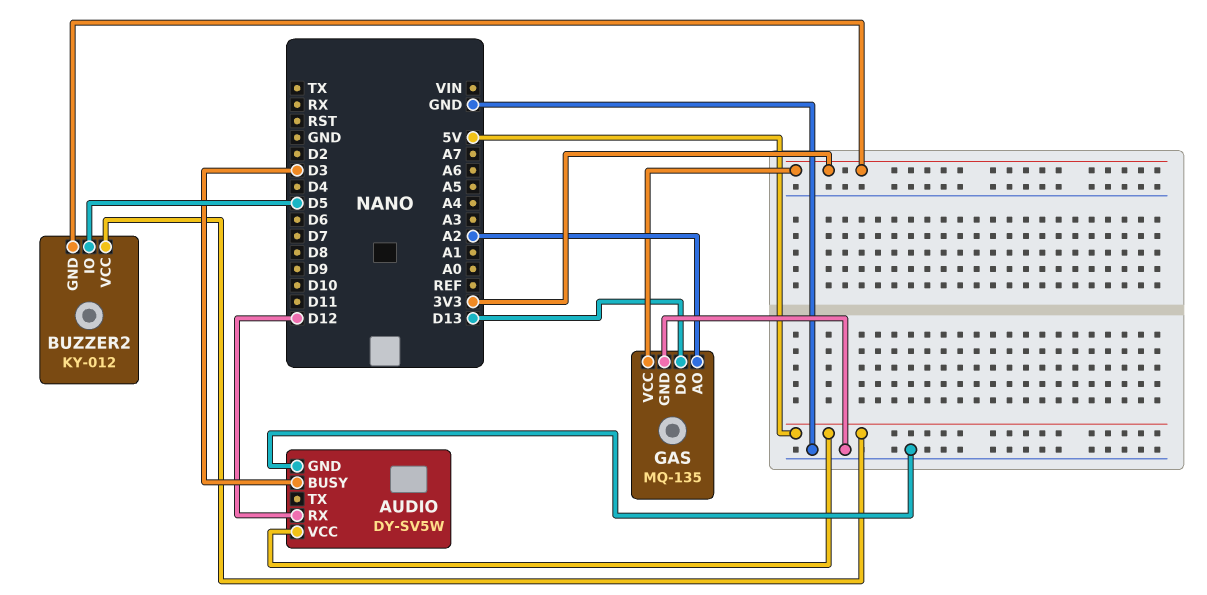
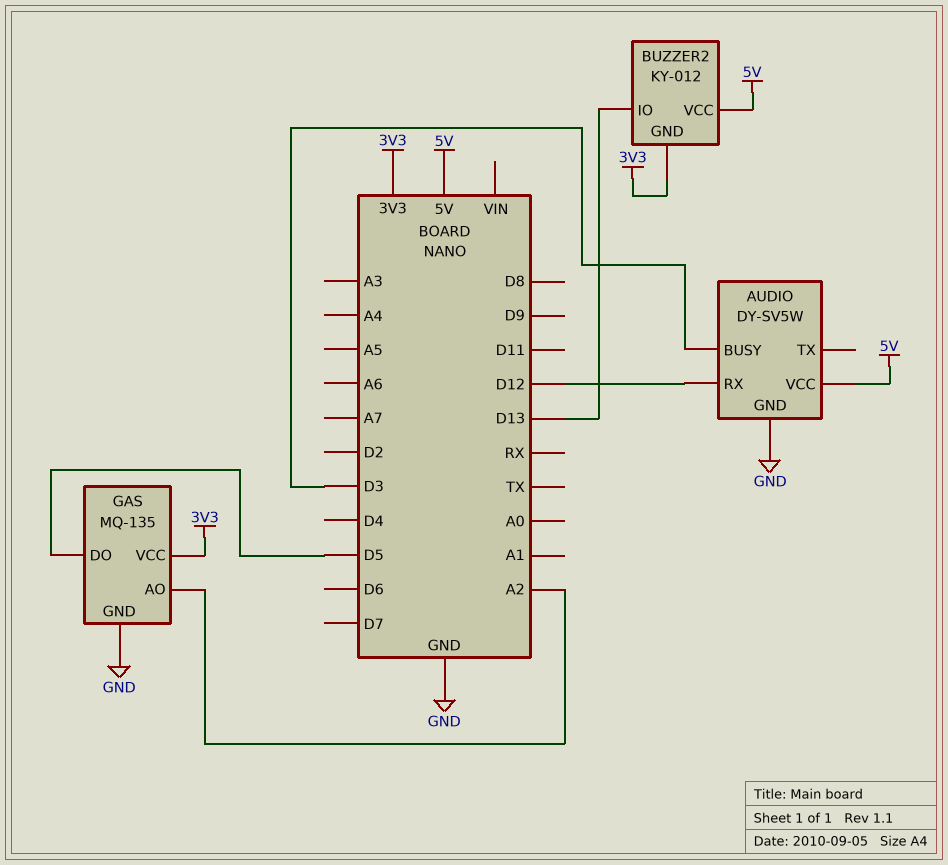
BUZZER2 pin IO: D5 -> D13
GAS pin DO: D13 -> D5

